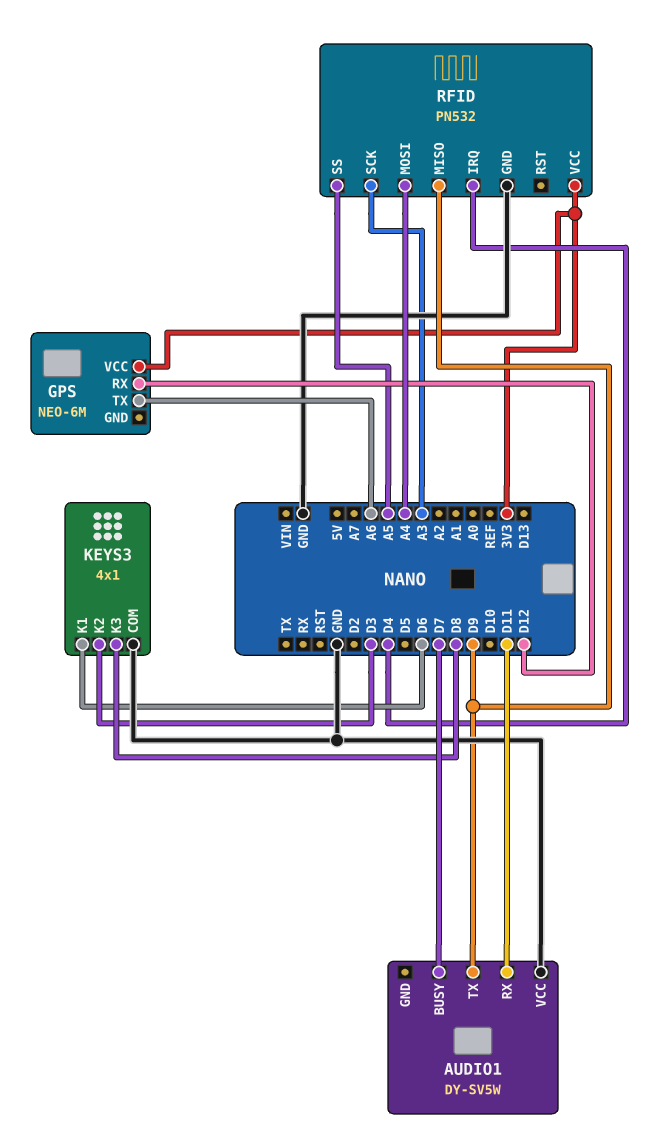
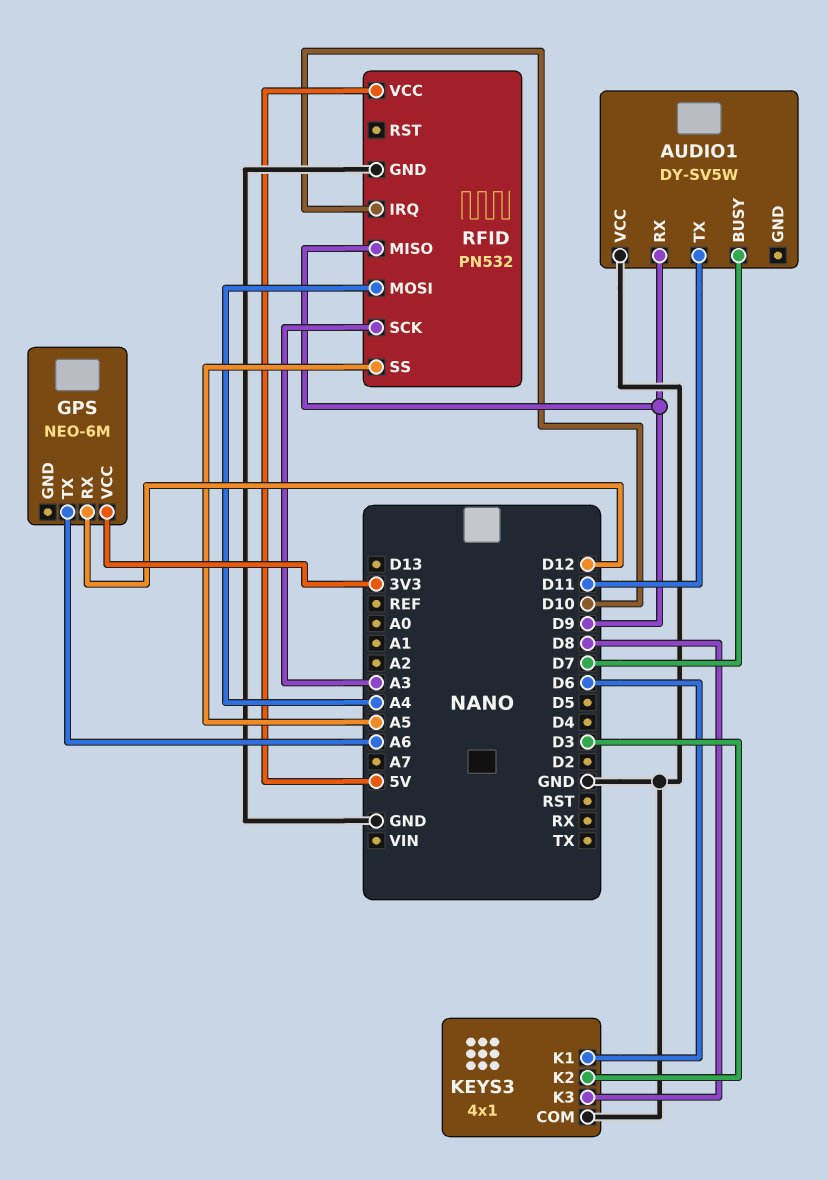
AUDIO1 pin RX: D11 -> D9
AUDIO1 pin TX: D9 -> D11
RFID pin IRQ: D4 -> D10
RFID pin VCC: 3V3 -> 5V

